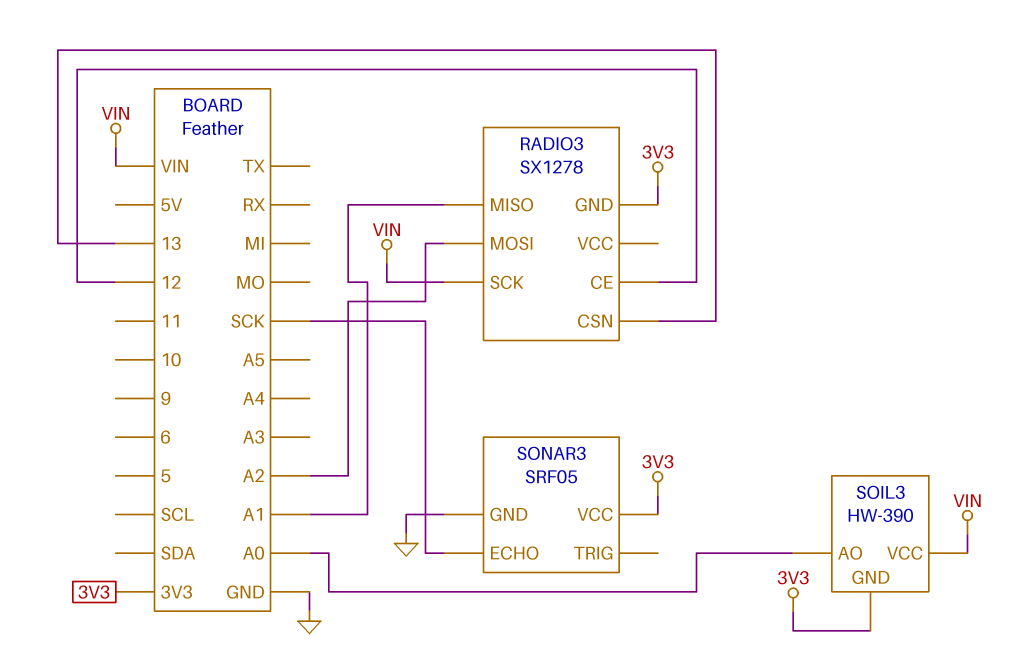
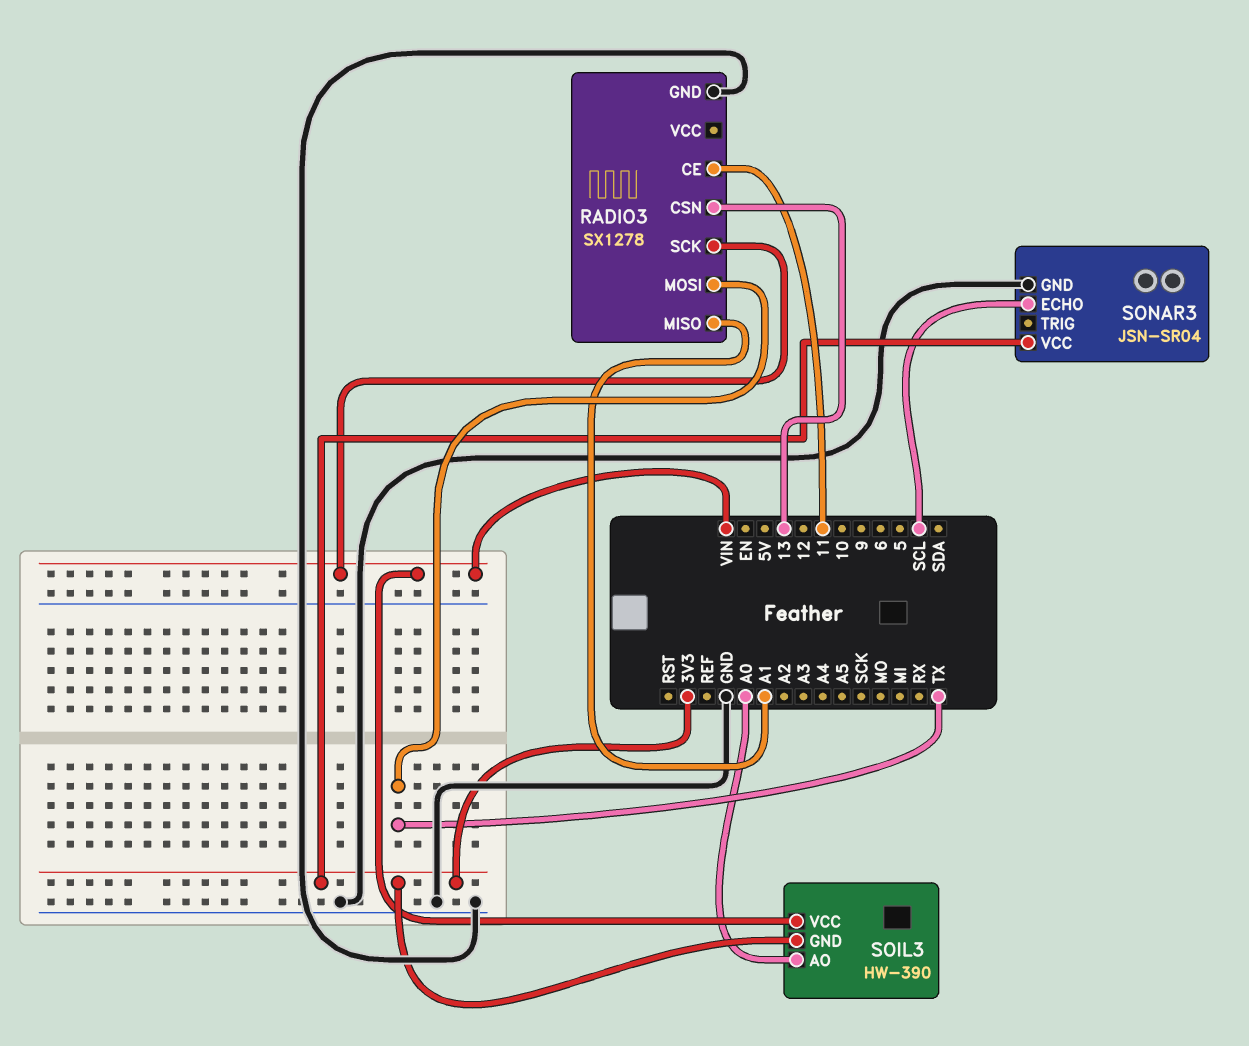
RADIO3 pin CE: 12 -> 11
RADIO3 pin GND: 3V3 -> GND
RADIO3 pin MOSI: A2 -> TX
SONAR3: SRF05 -> JSN-SR04
SONAR3 pin ECHO: SCK -> SCL

